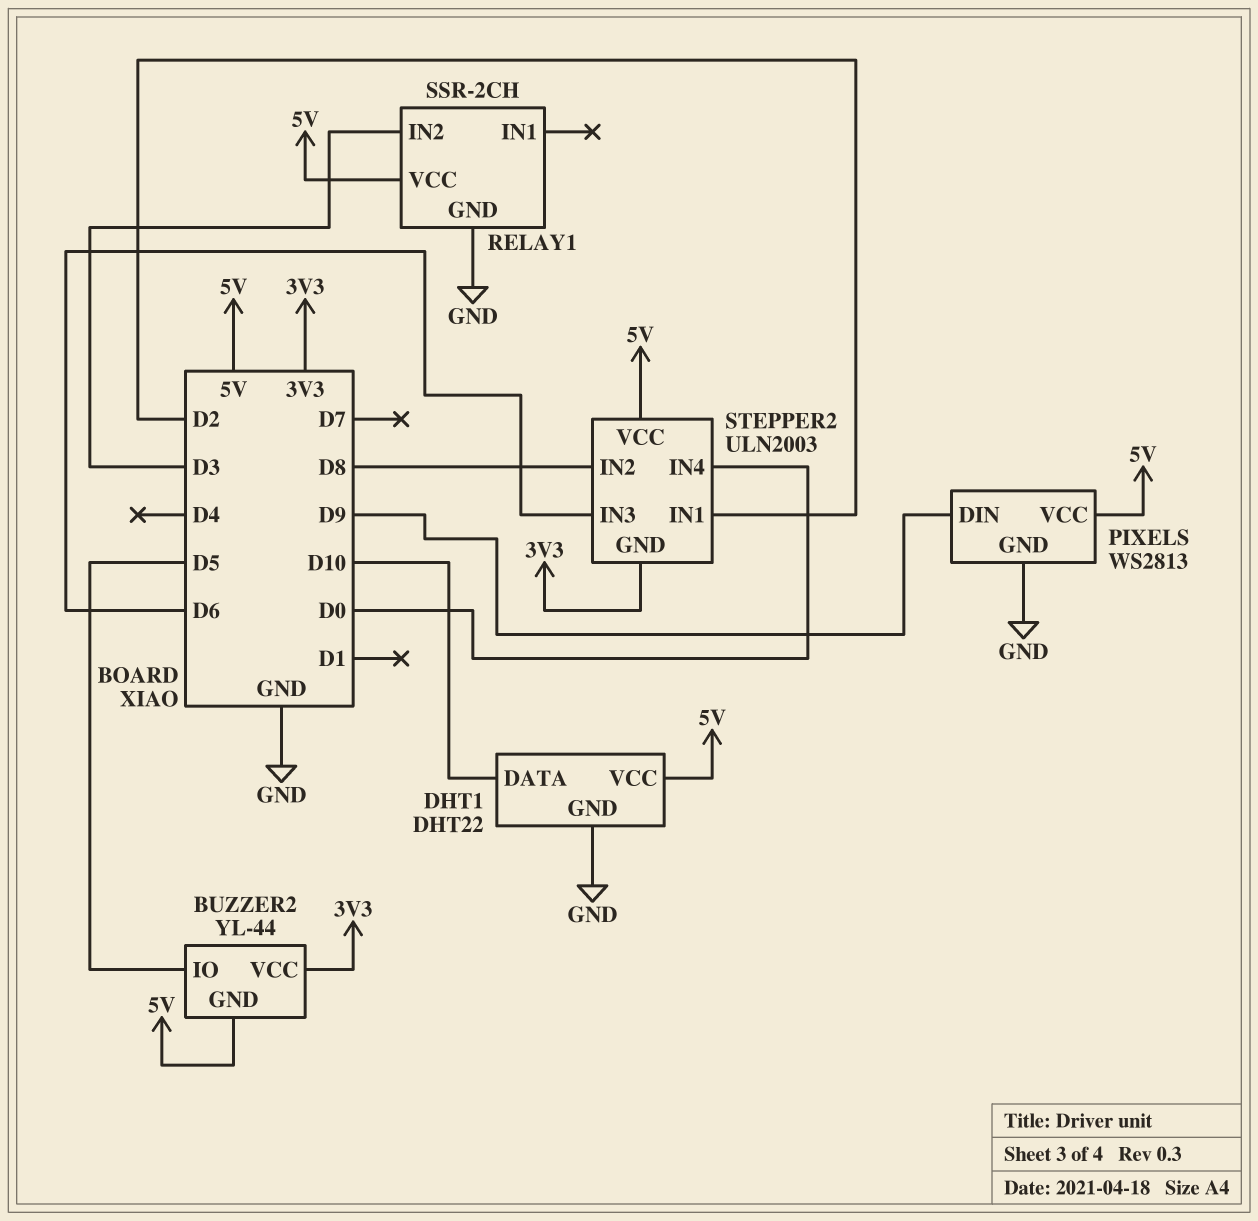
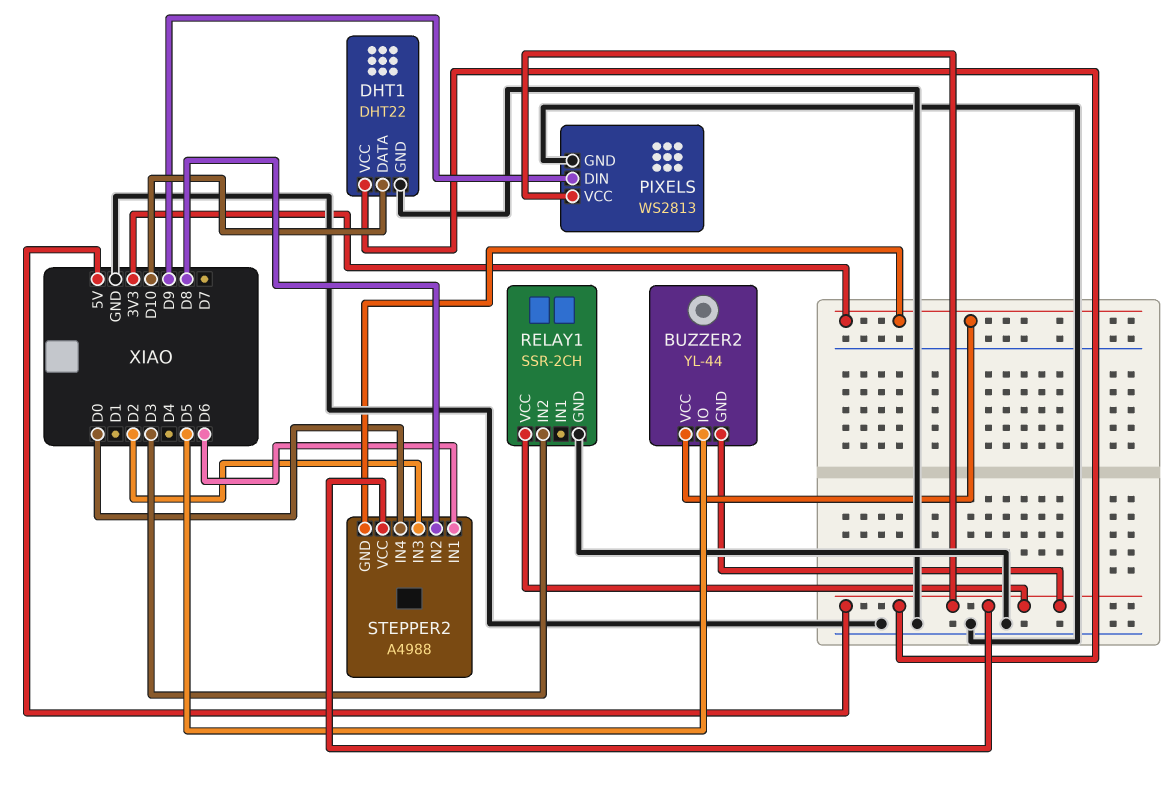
STEPPER2: ULN2003 -> A4988
STEPPER2 pin IN1: D2 -> D6
STEPPER2 pin IN3: D6 -> D2

